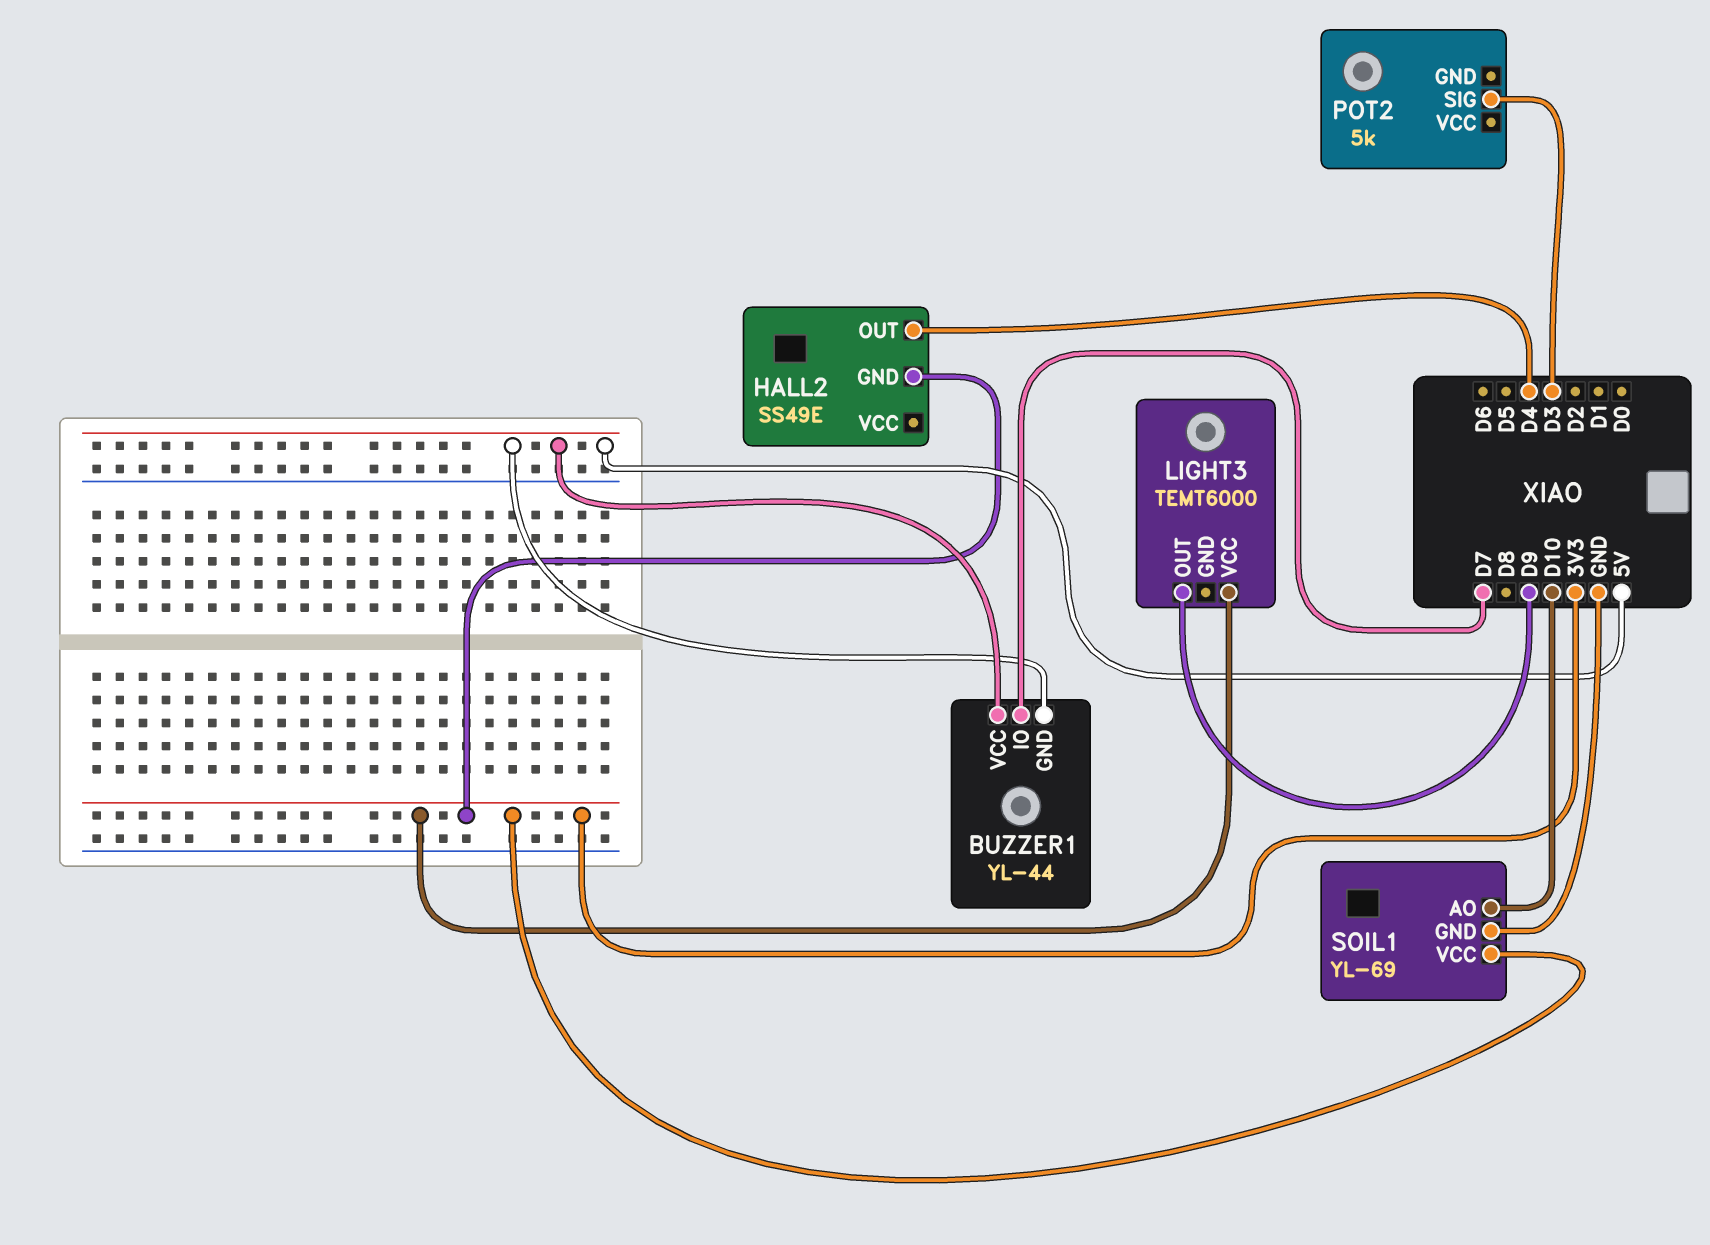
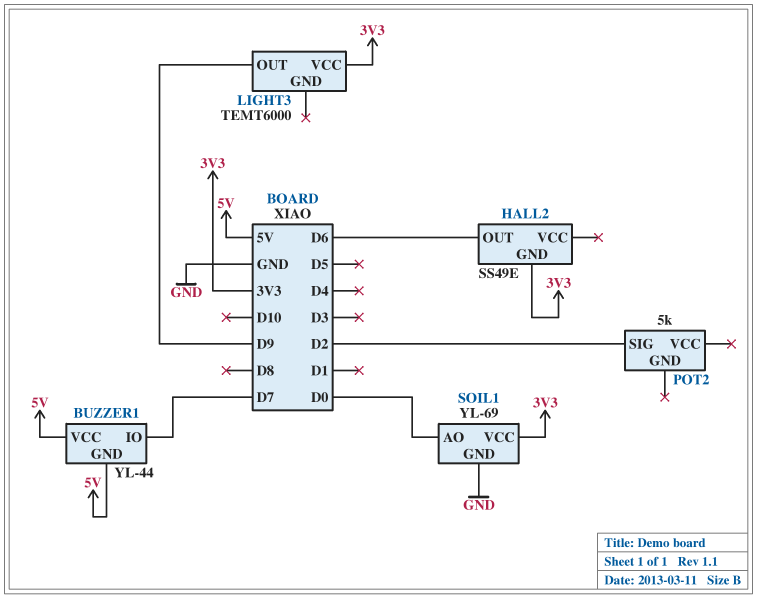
HALL2 pin OUT: D4 -> D6
POT2 pin SIG: D3 -> D2
SOIL1 pin AO: D10 -> D0

